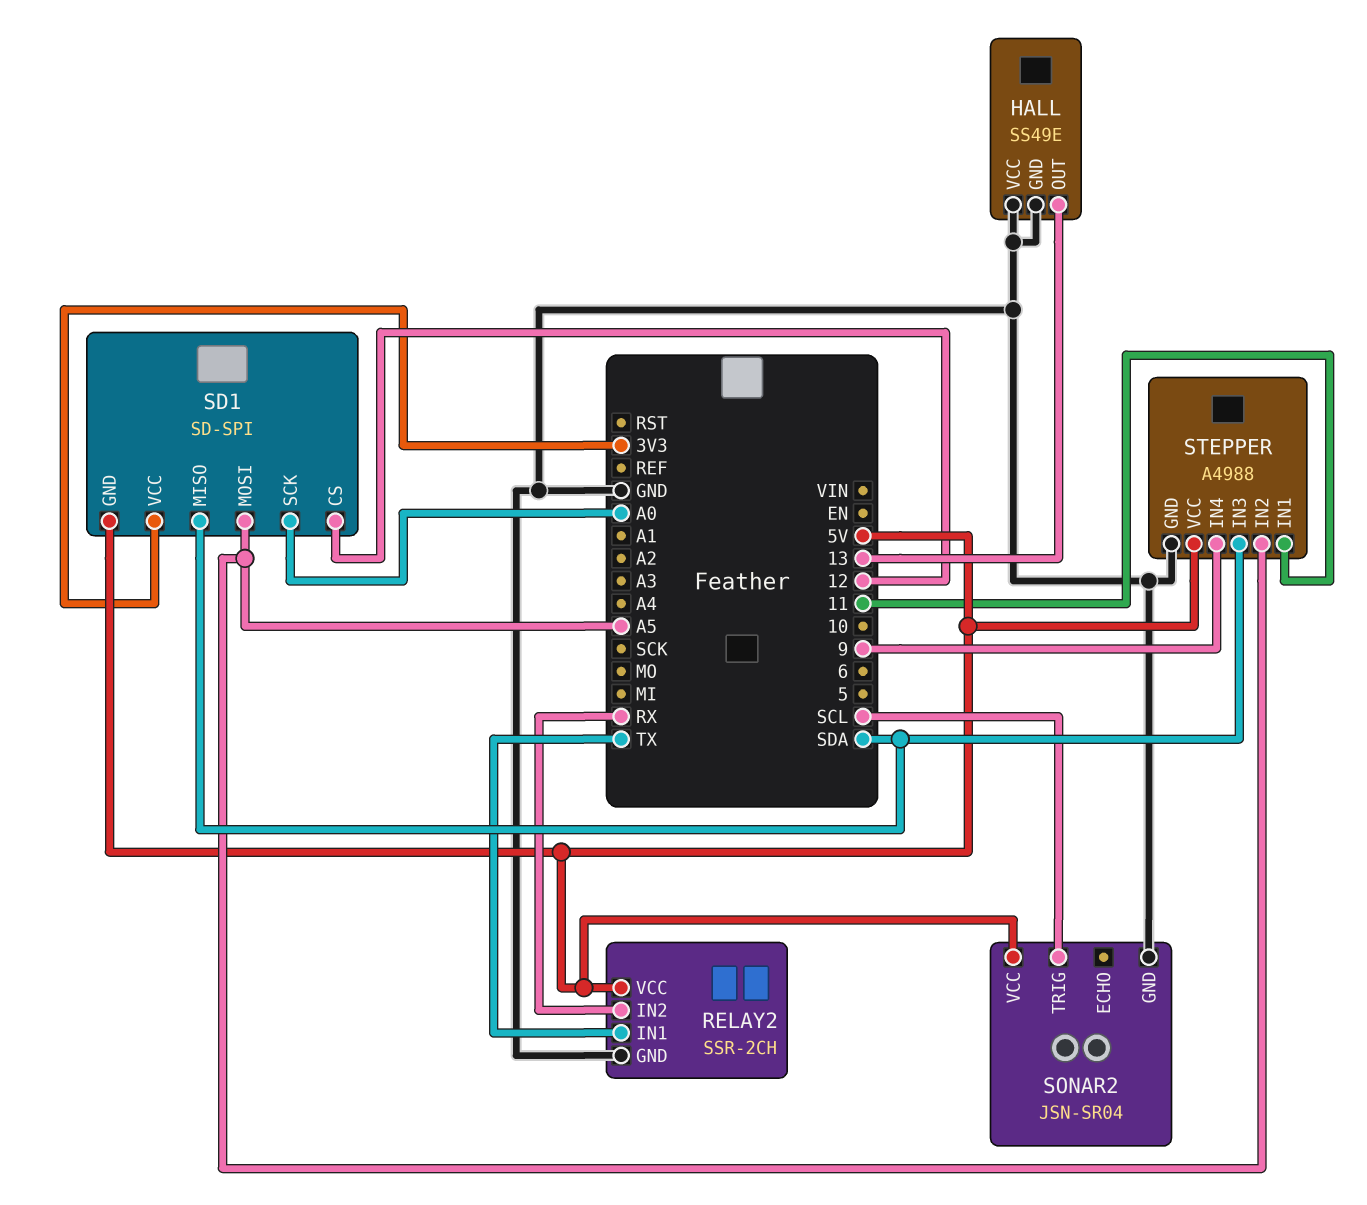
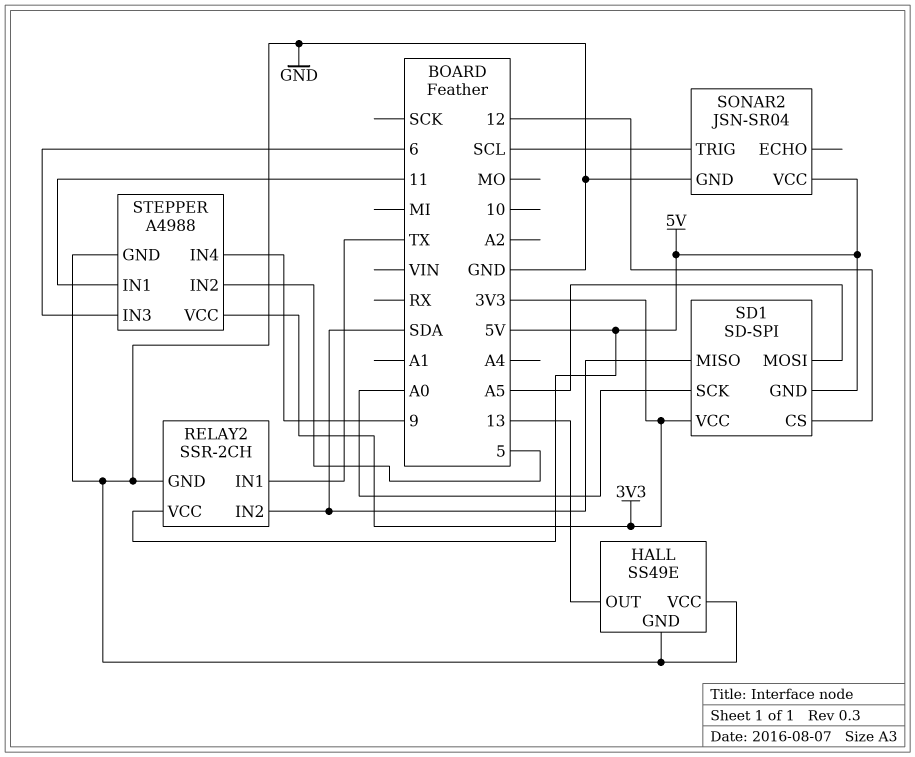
RELAY2 pin IN2: RX -> SDA
STEPPER pin IN2: A5 -> 5
STEPPER pin IN3: SDA -> 6
STEPPER pin VCC: 5V -> 3V3

